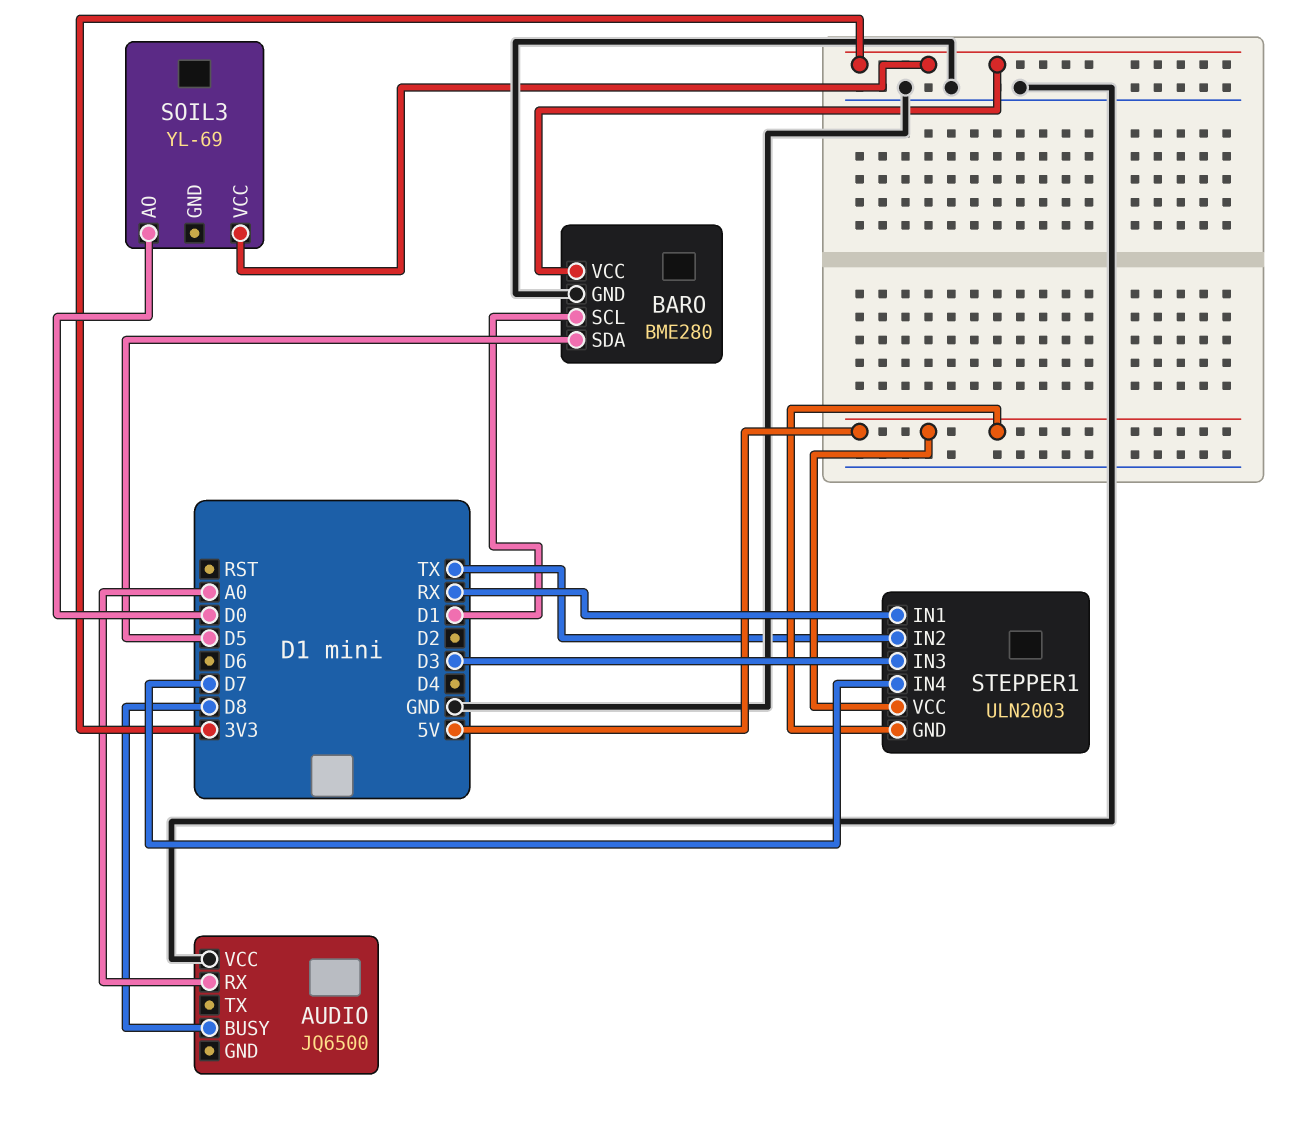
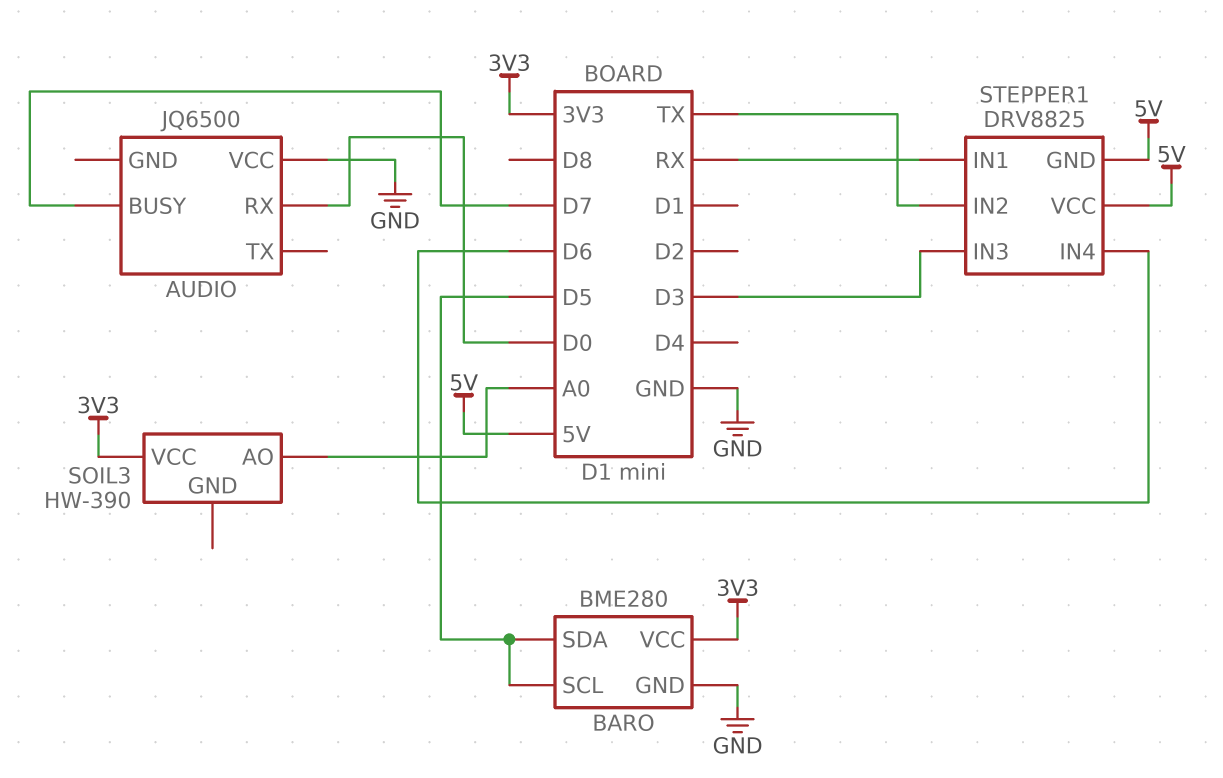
AUDIO pin BUSY: D8 -> D7
AUDIO pin RX: A0 -> D0
BARO pin SCL: D1 -> D5
SOIL3: YL-69 -> HW-390
SOIL3 pin AO: D0 -> A0
STEPPER1: ULN2003 -> DRV8825
STEPPER1 pin IN4: D7 -> D6

